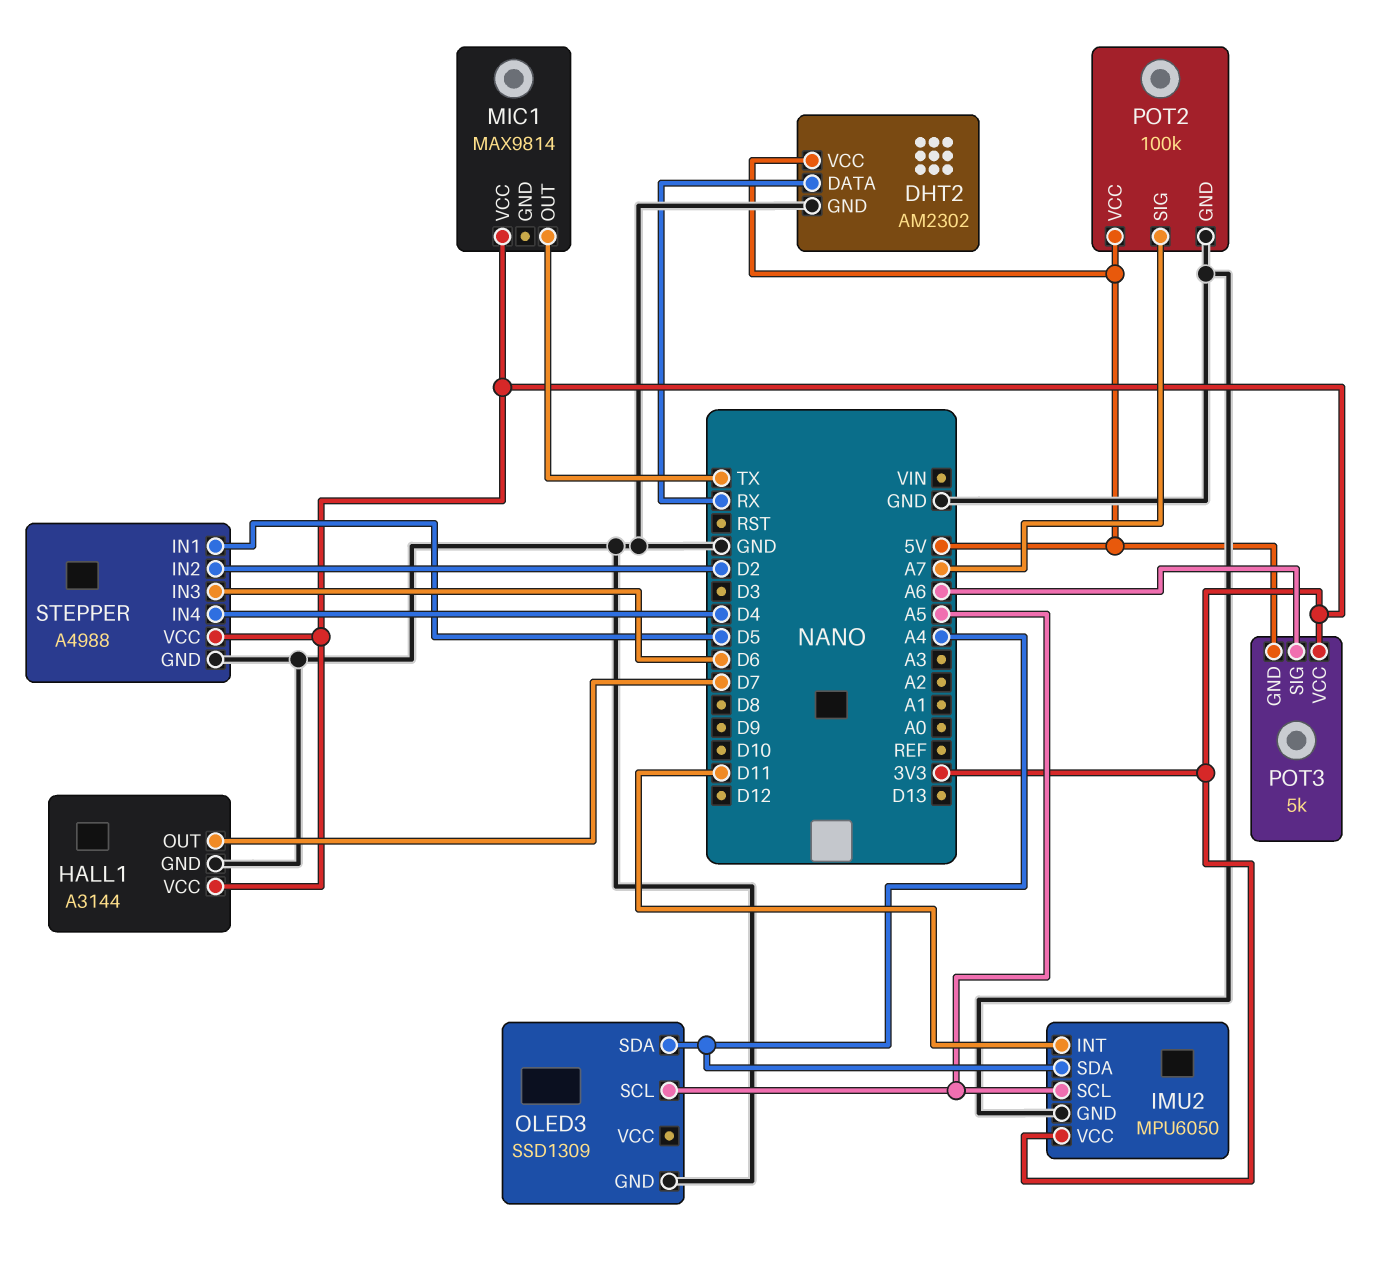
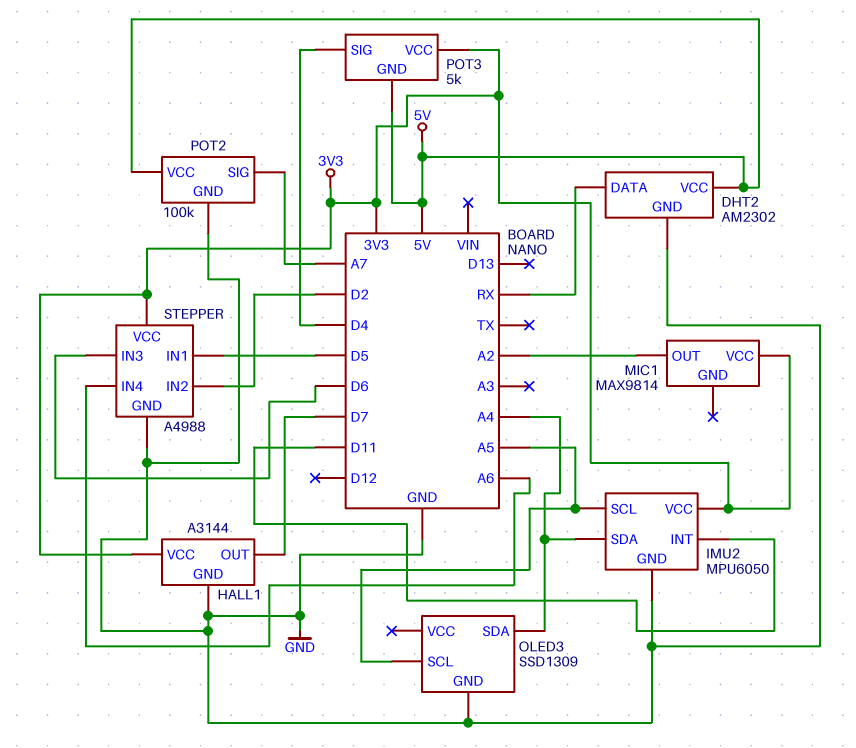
MIC1 pin OUT: TX -> A2
POT3 pin SIG: A6 -> D4
STEPPER pin IN4: D4 -> A6

